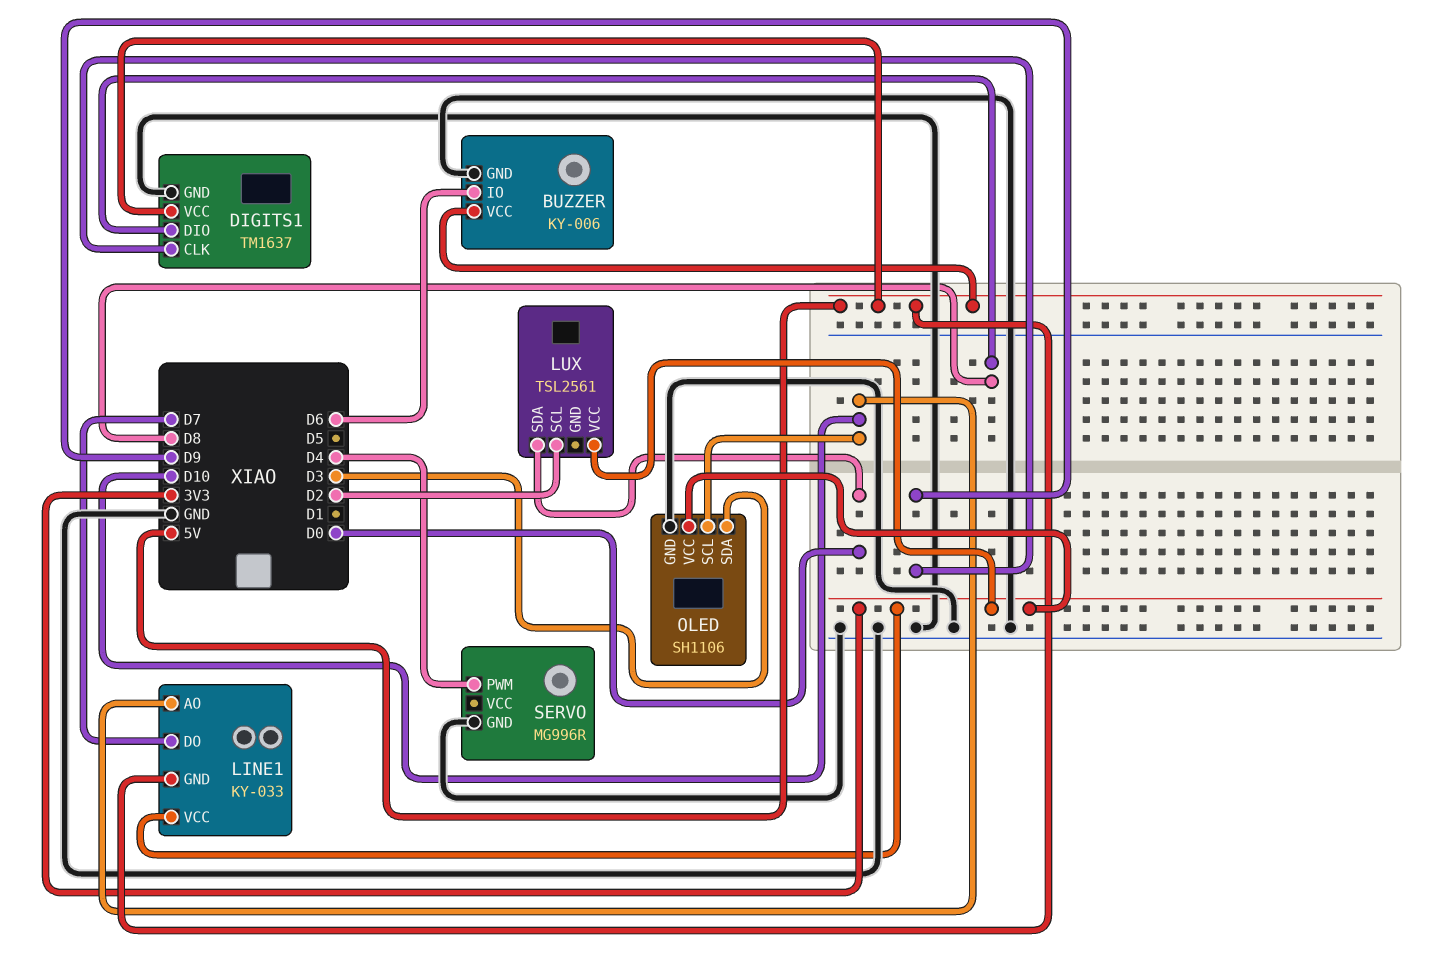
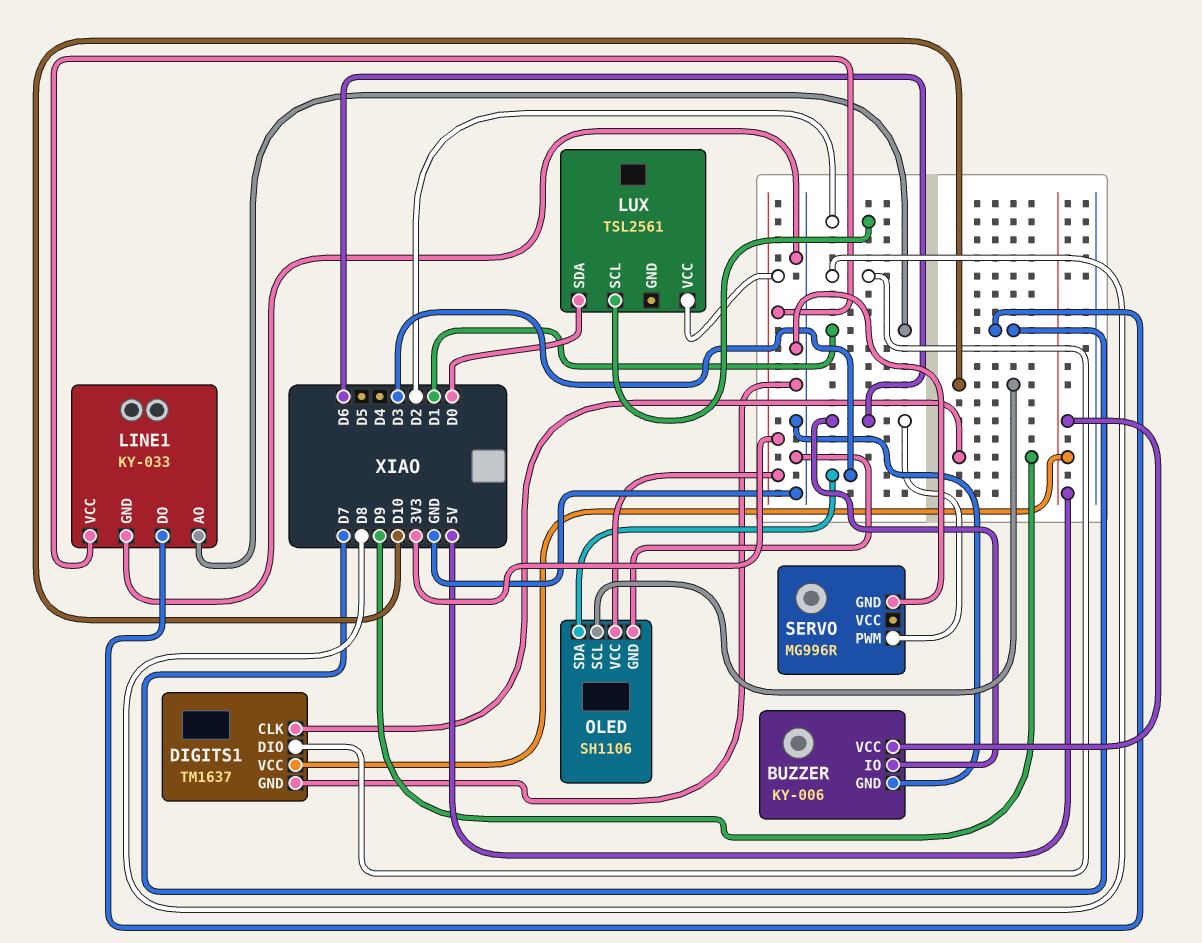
LINE1 pin AO: D10 -> D1
LINE1 pin GND: 5V -> GND
SERVO pin PWM: D4 -> D6

